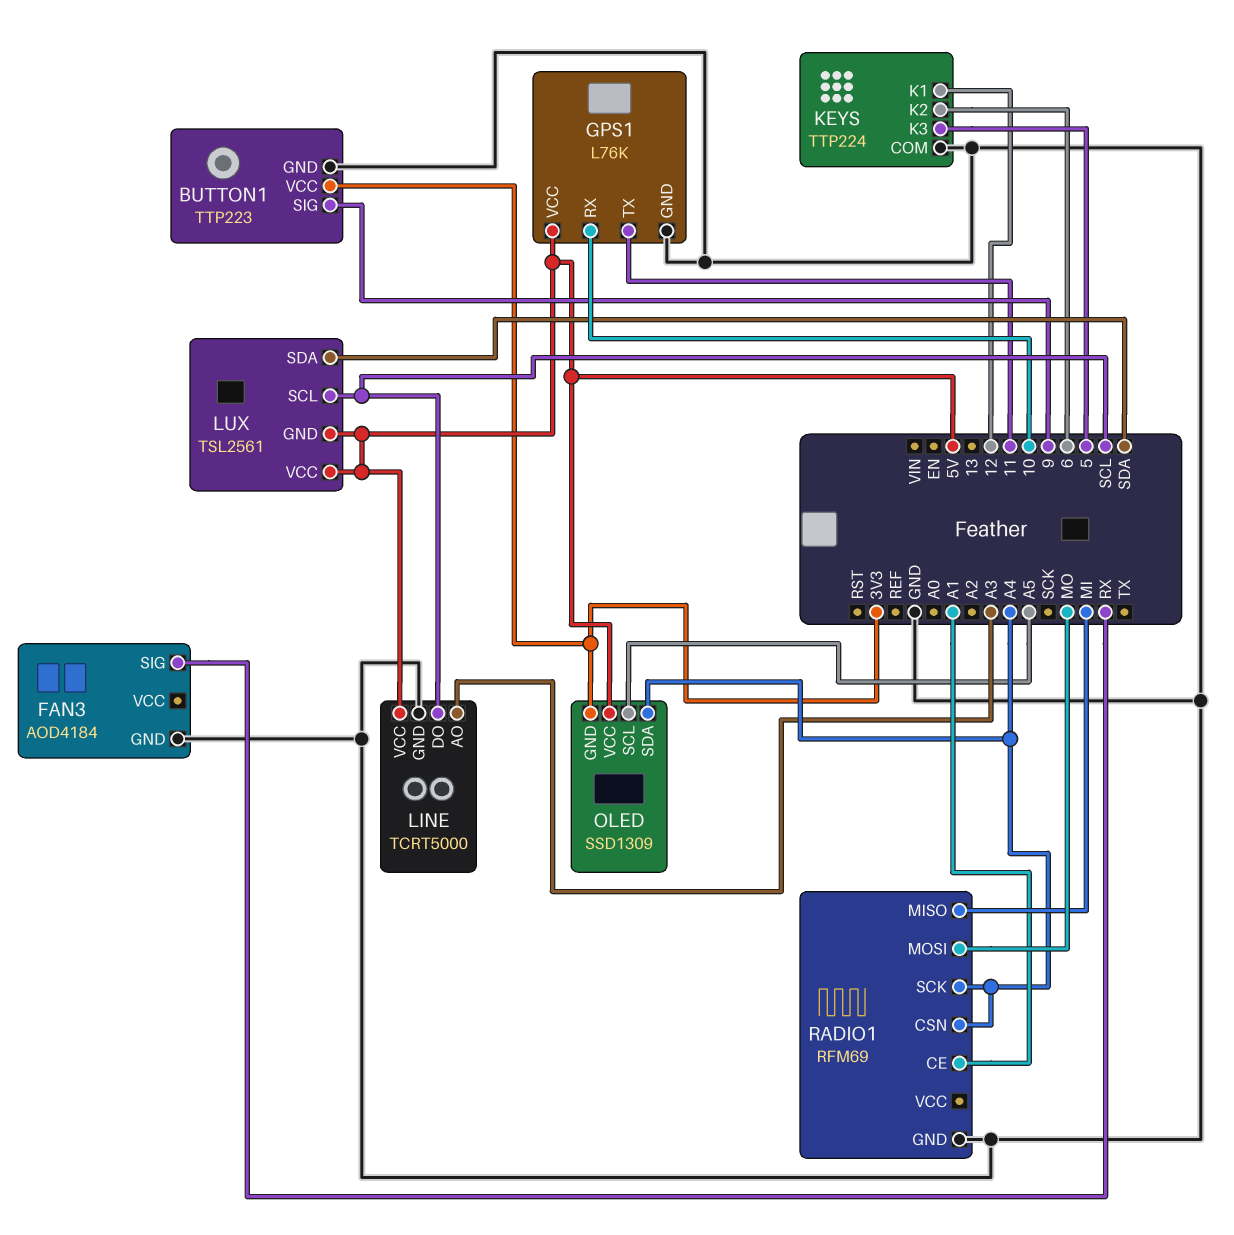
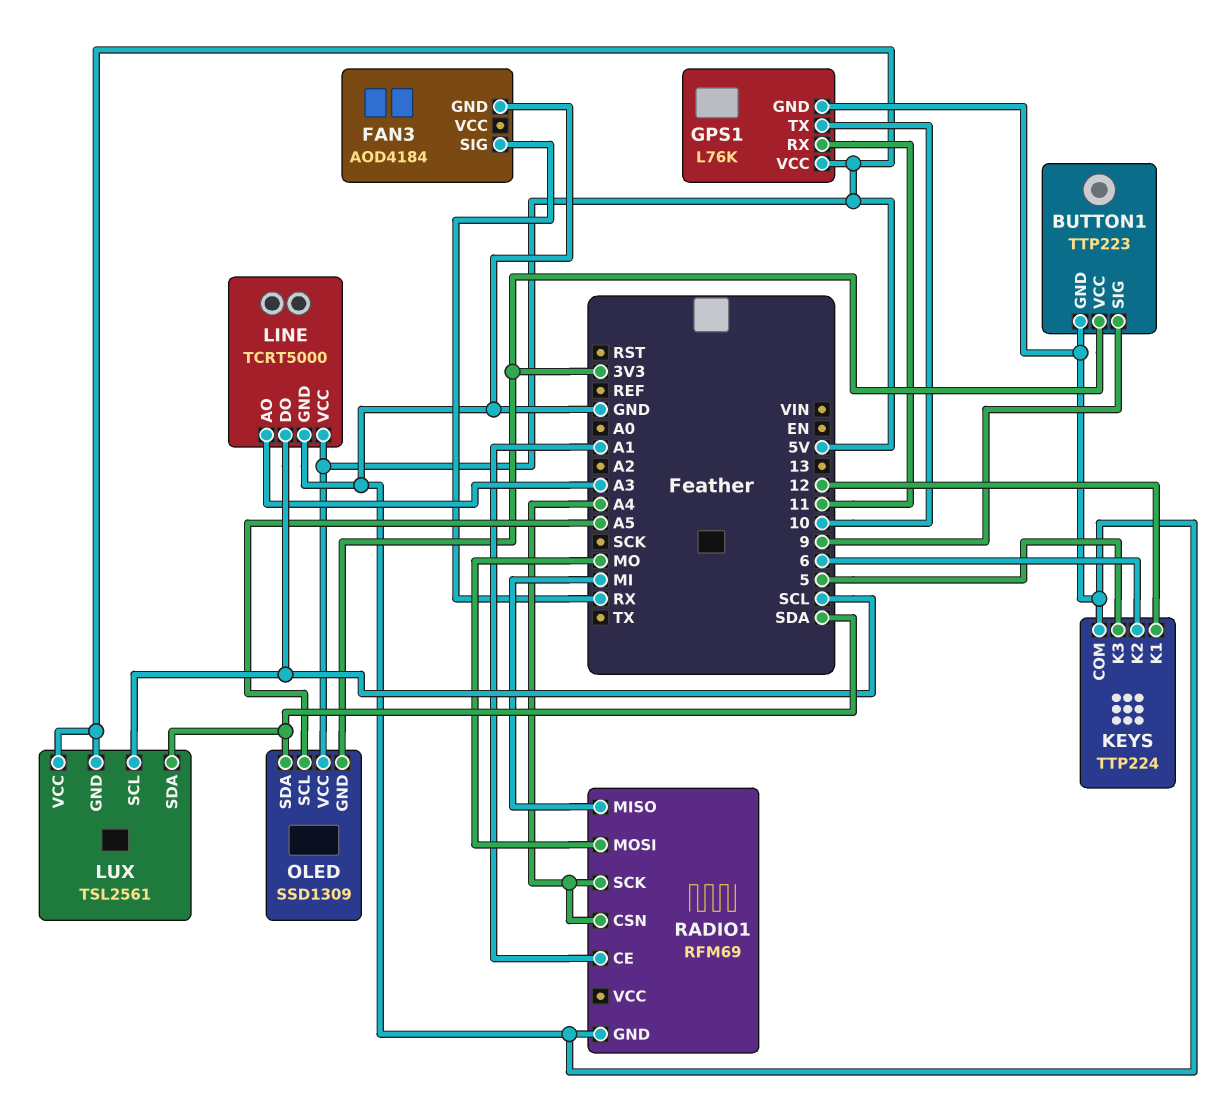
GPS1 pin RX: 10 -> 11
GPS1 pin TX: 11 -> 10
OLED pin SDA: A4 -> SDA

